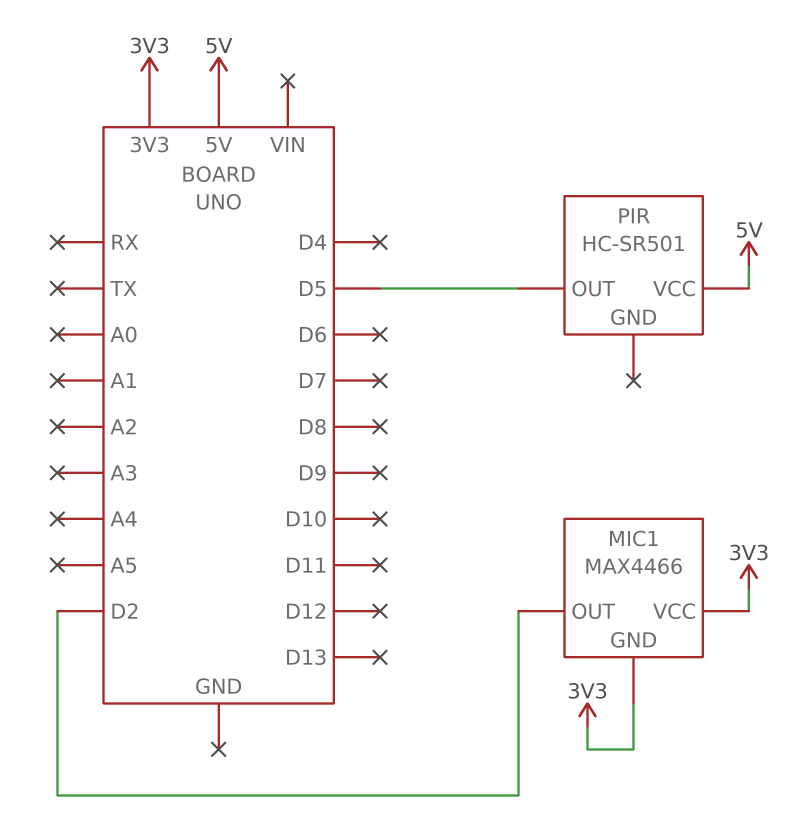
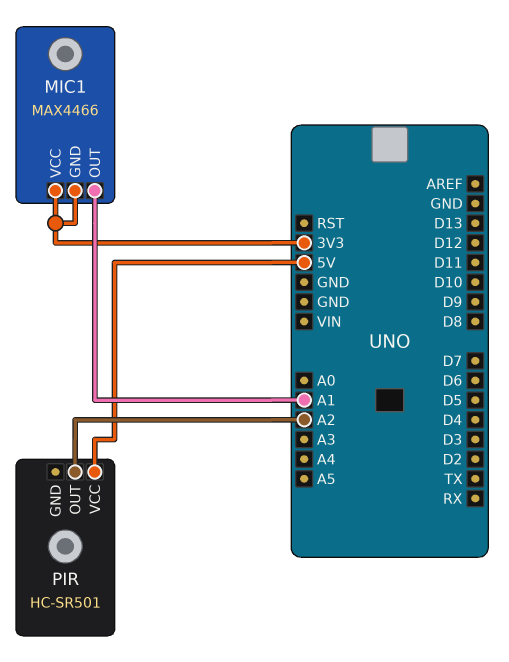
MIC1 pin OUT: D2 -> A1
PIR pin OUT: D5 -> A2

